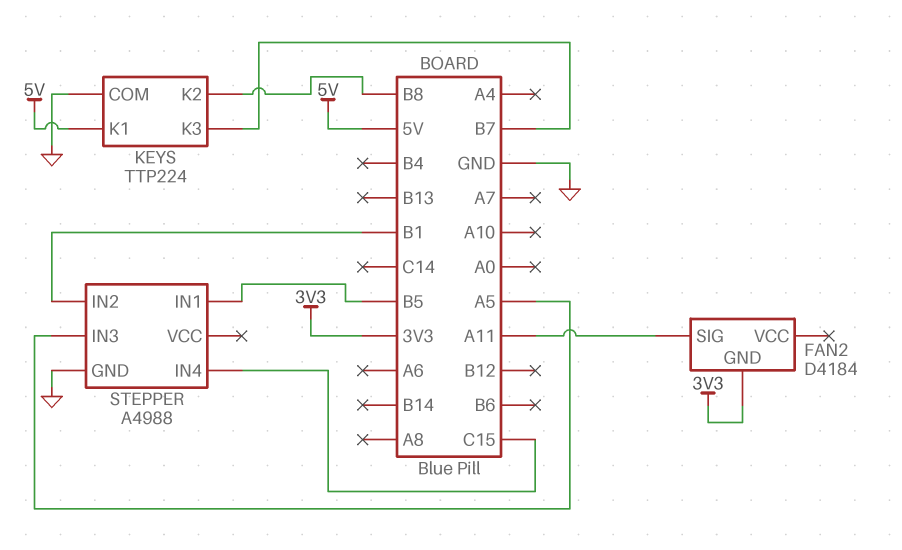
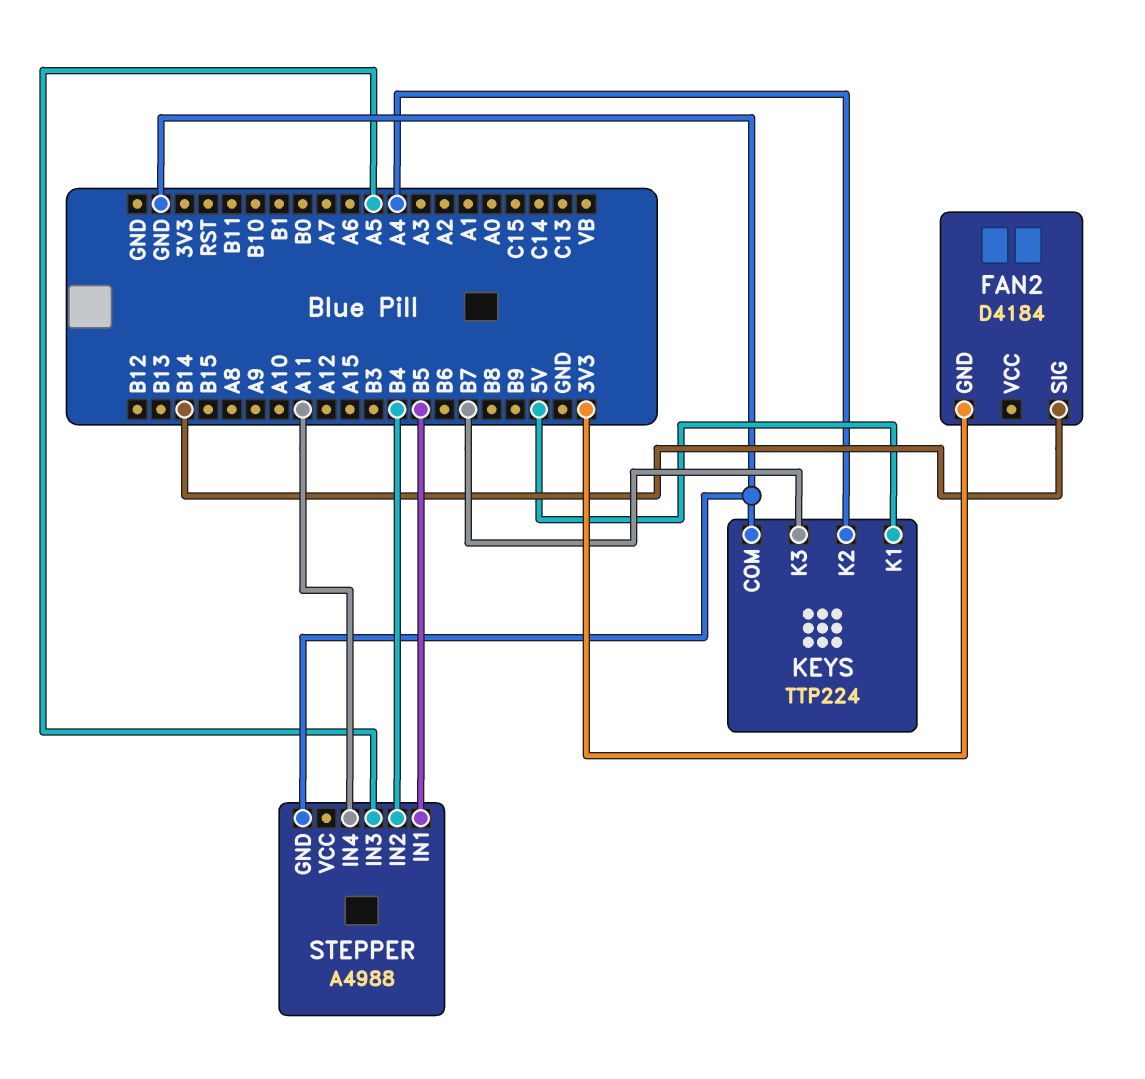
FAN2 pin SIG: A11 -> B14
KEYS pin K2: B8 -> A4
STEPPER pin IN2: B1 -> B4
STEPPER pin IN4: C15 -> A11

